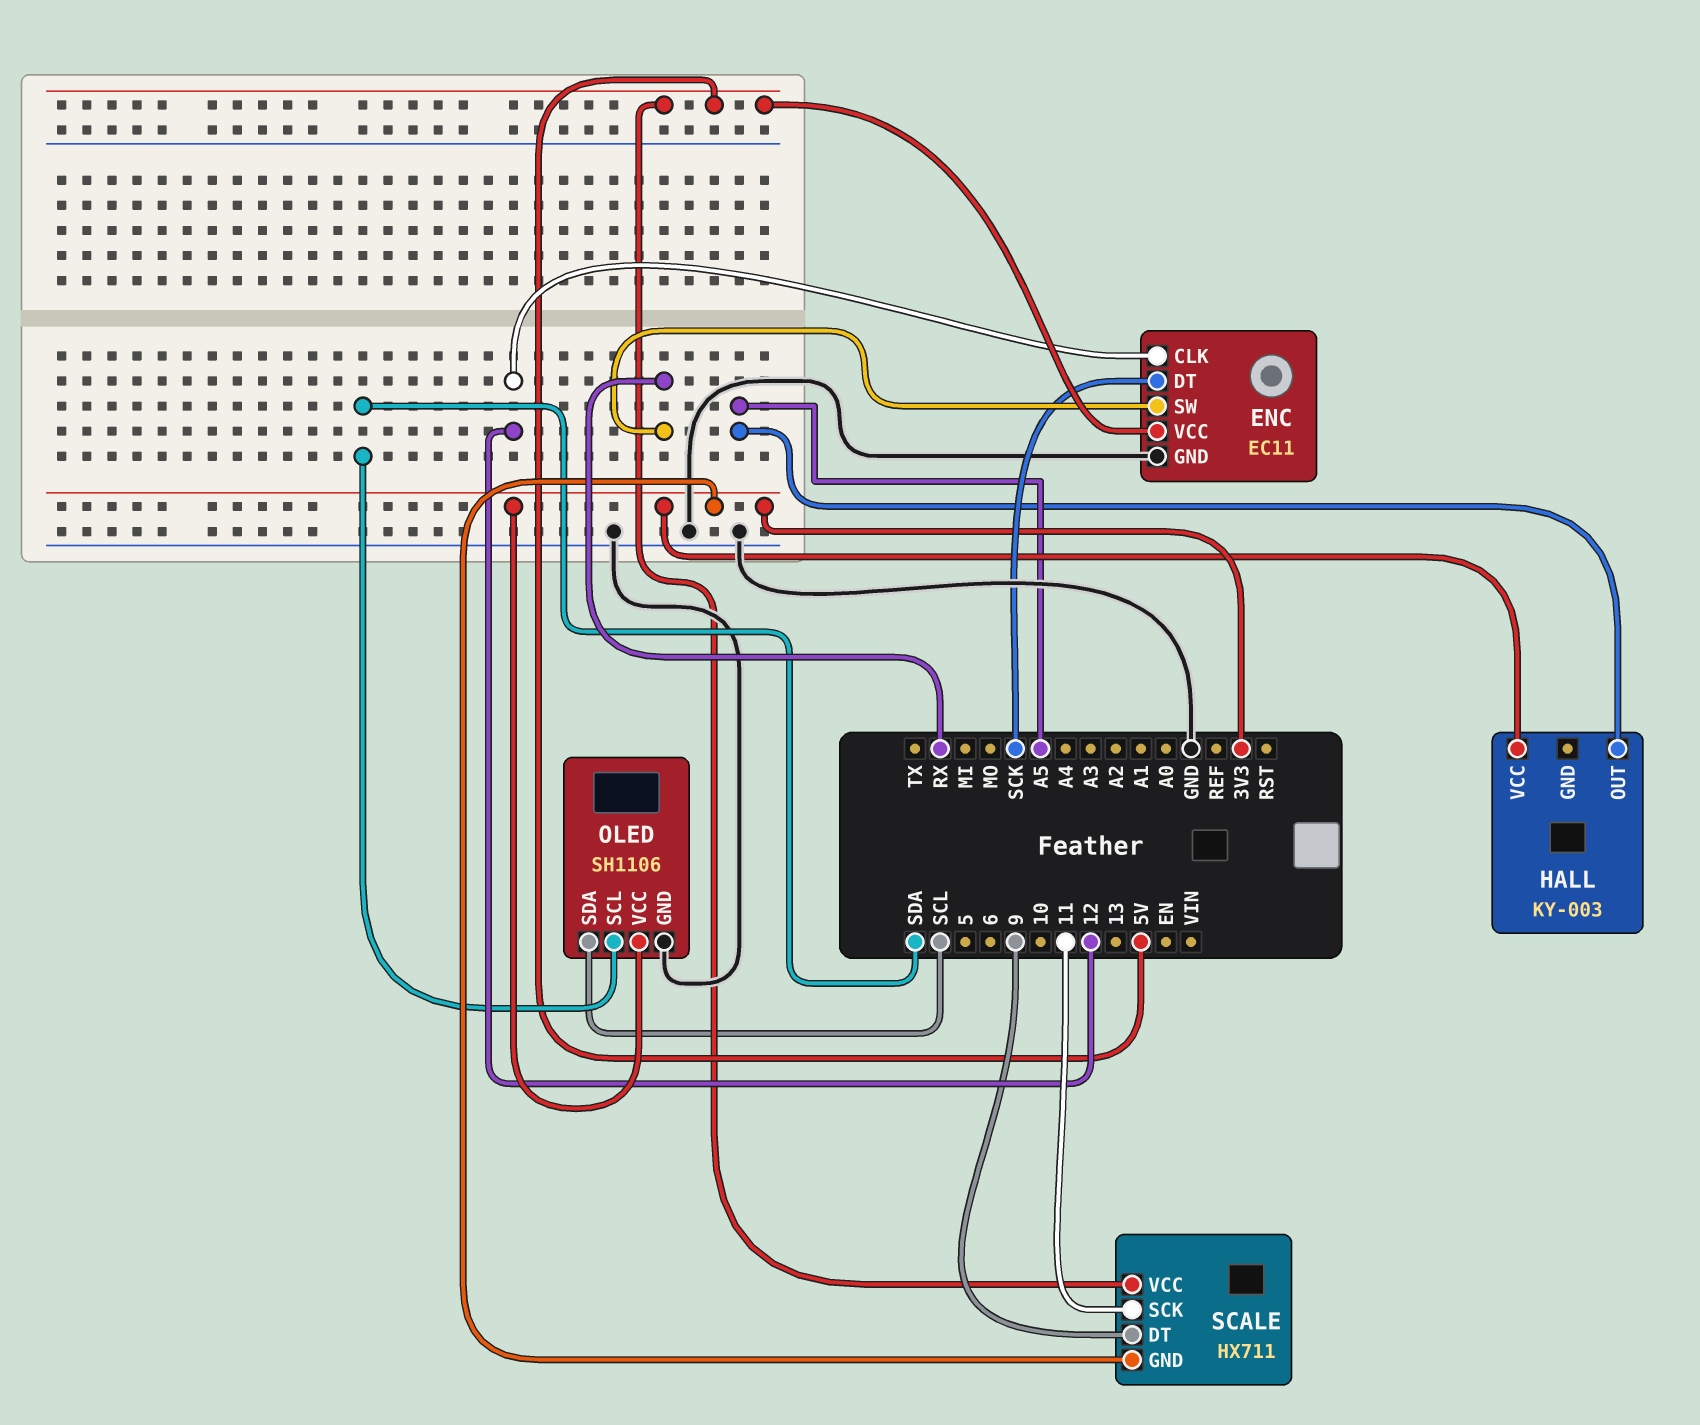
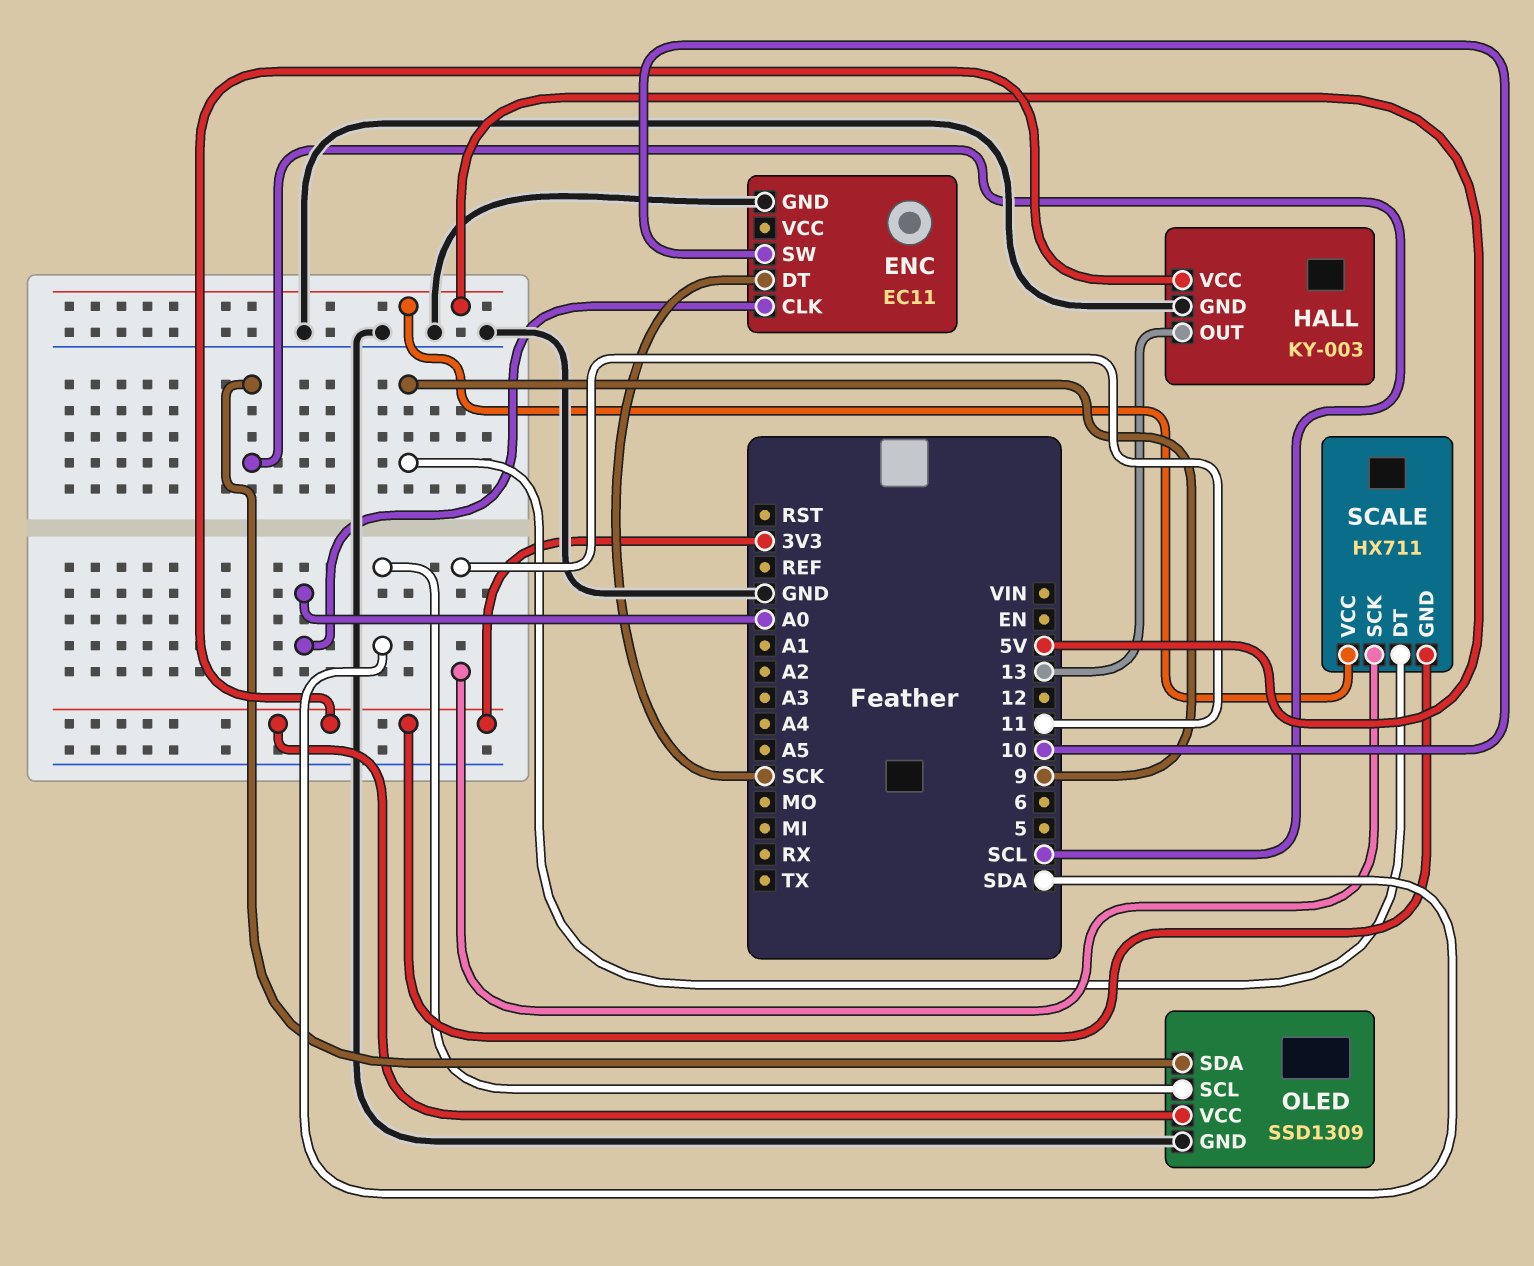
ENC pin CLK: 12 -> A0
ENC pin SW: RX -> 10
ENC pin VCC: 5V -> none
HALL pin GND: none -> GND
HALL pin OUT: A5 -> 13
OLED: SH1106 -> SSD1309

